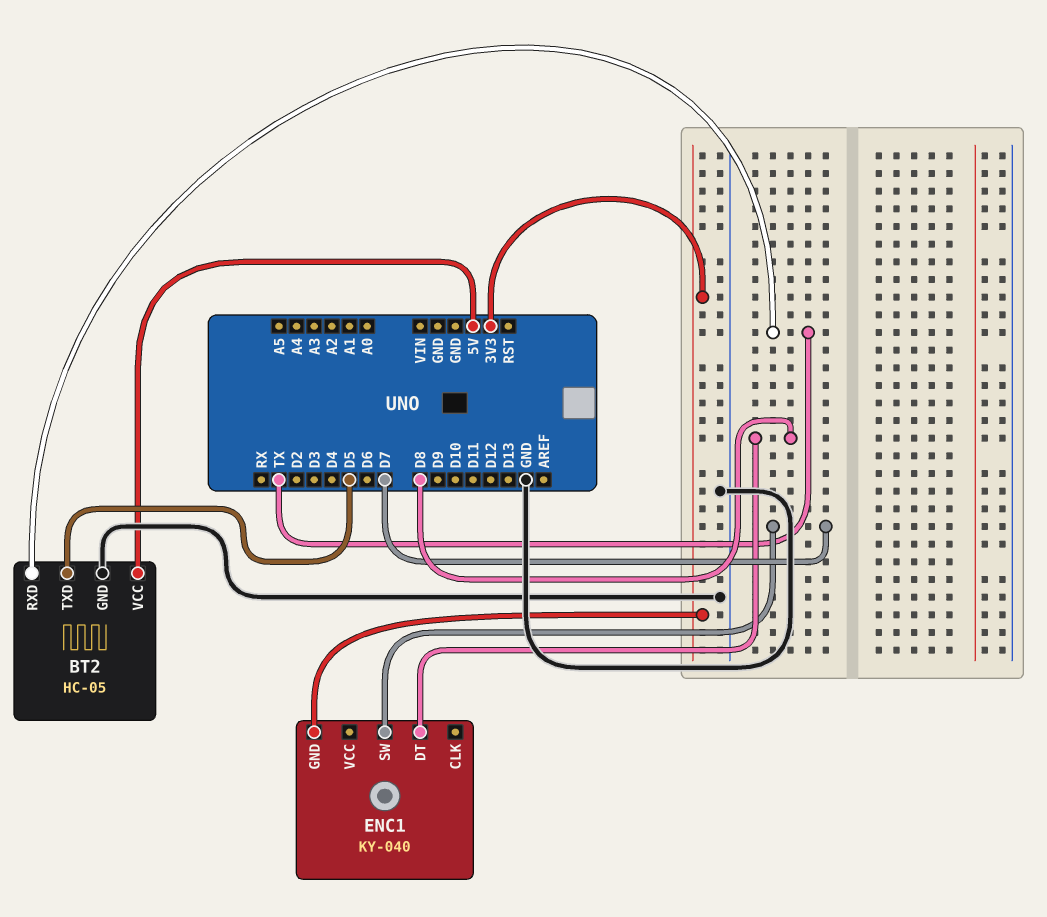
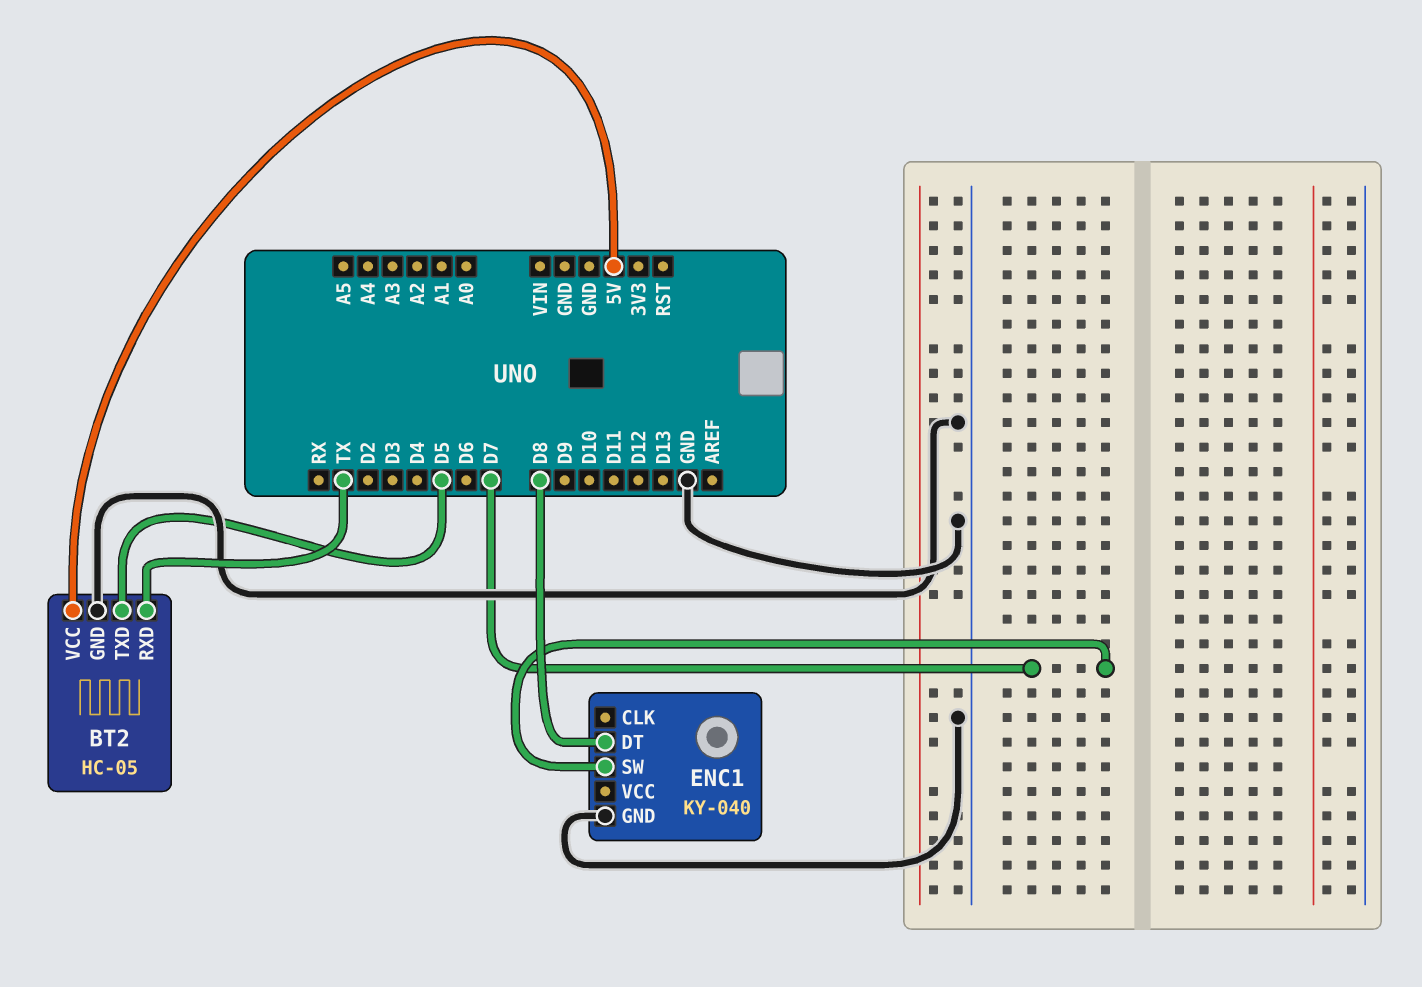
ENC1 pin GND: 3V3 -> GND

